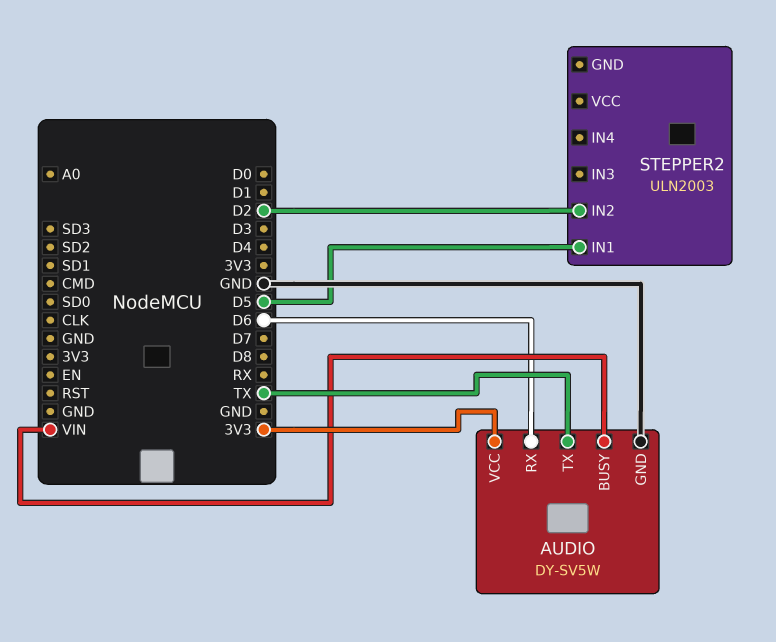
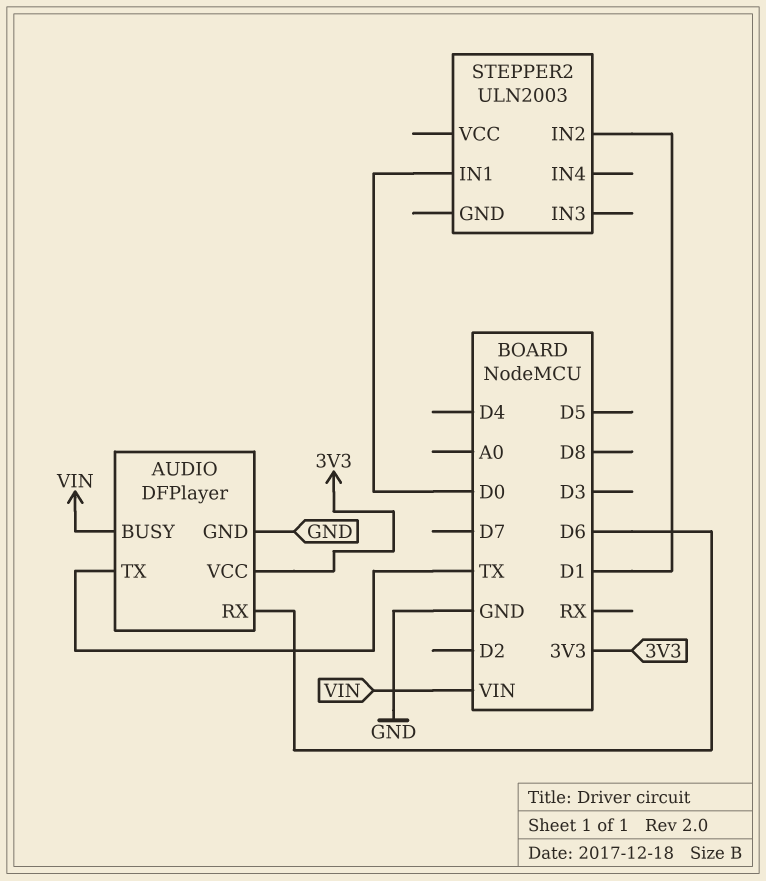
AUDIO: DY-SV5W -> DFPlayer
STEPPER2 pin IN1: D5 -> D0
STEPPER2 pin IN2: D2 -> D1

